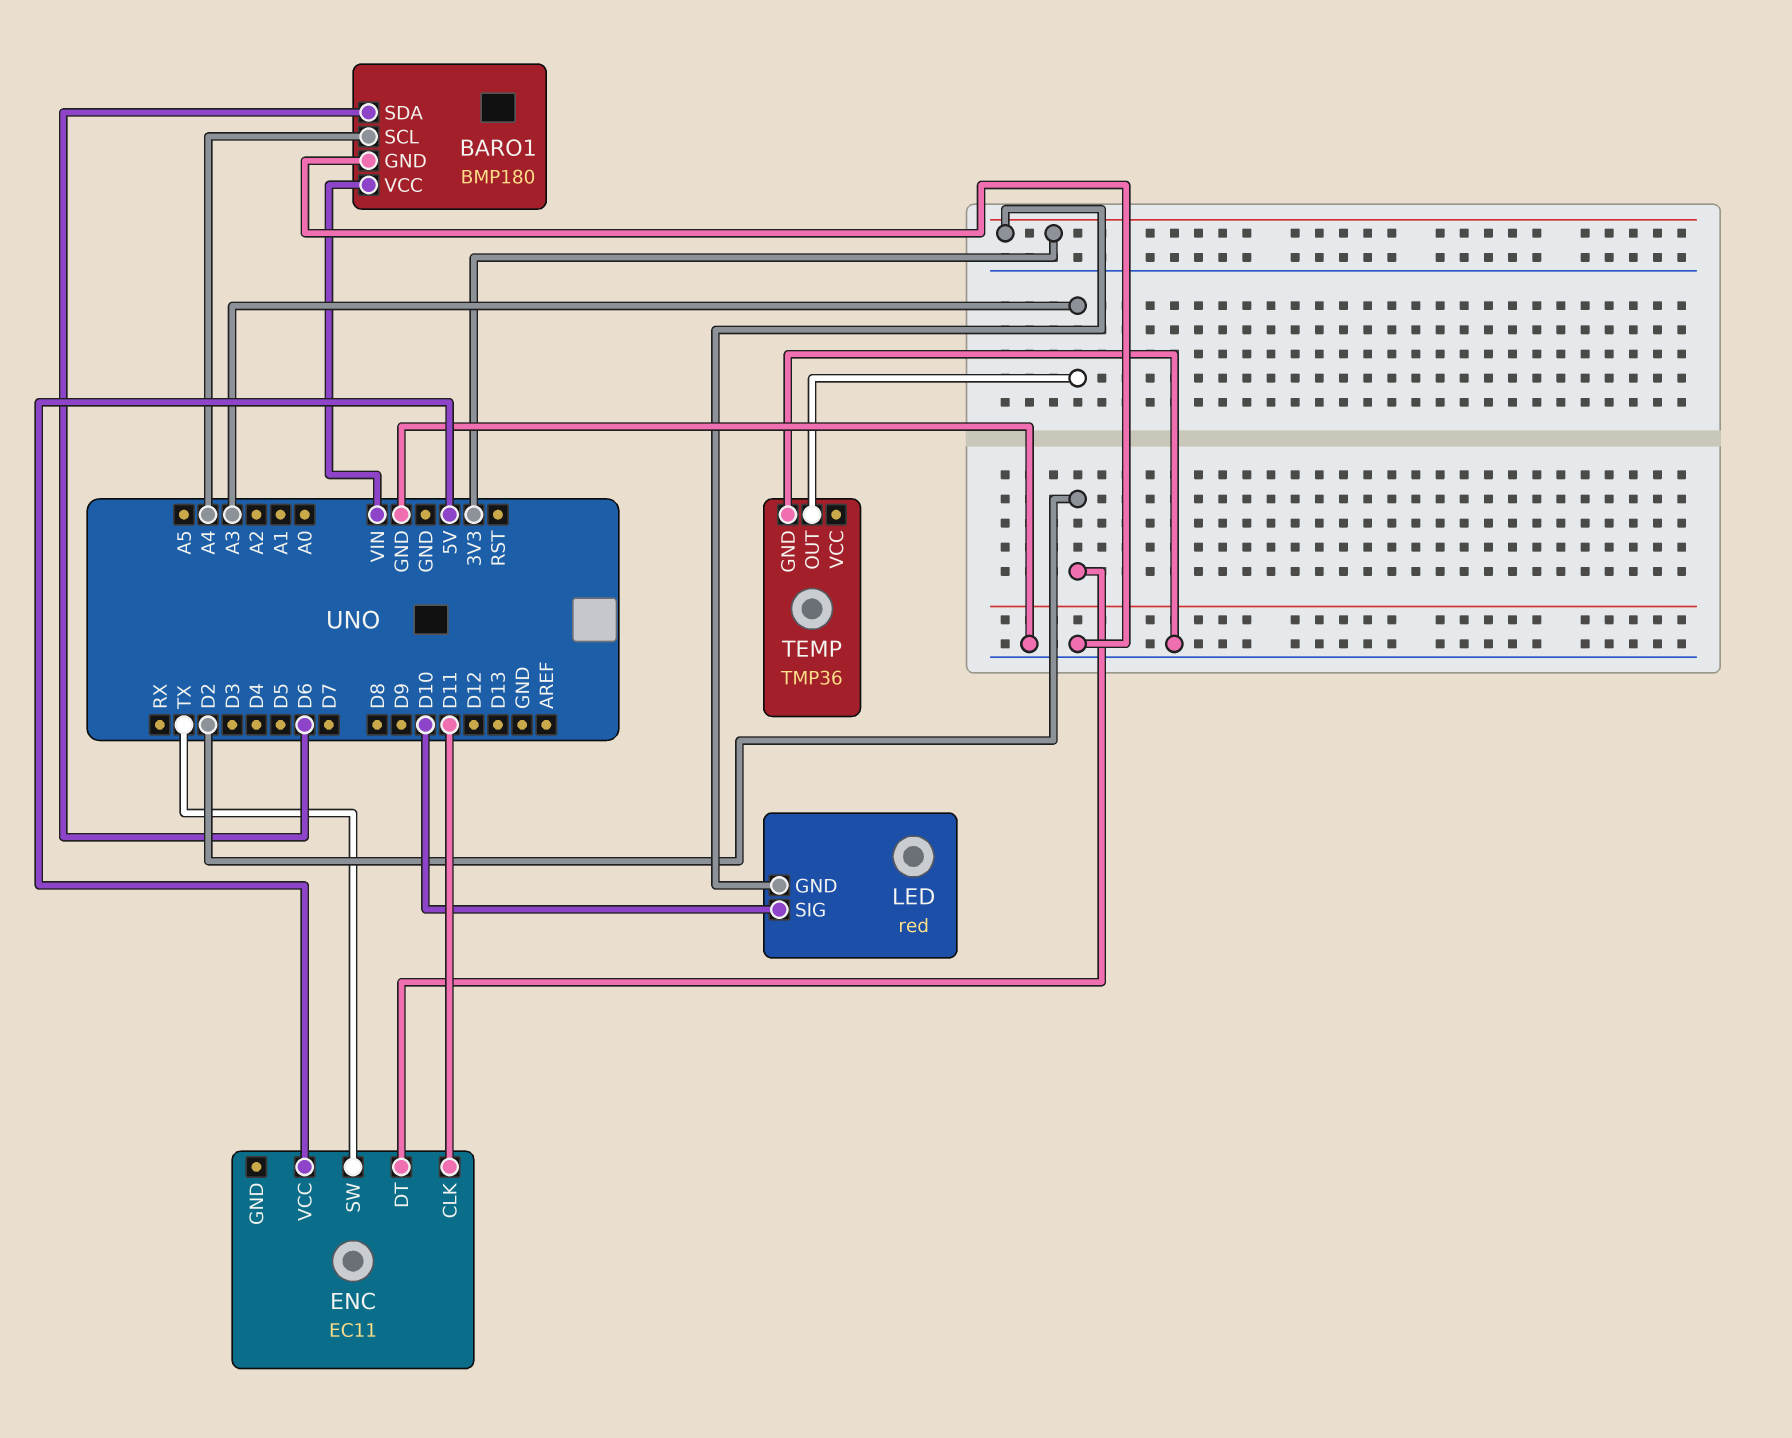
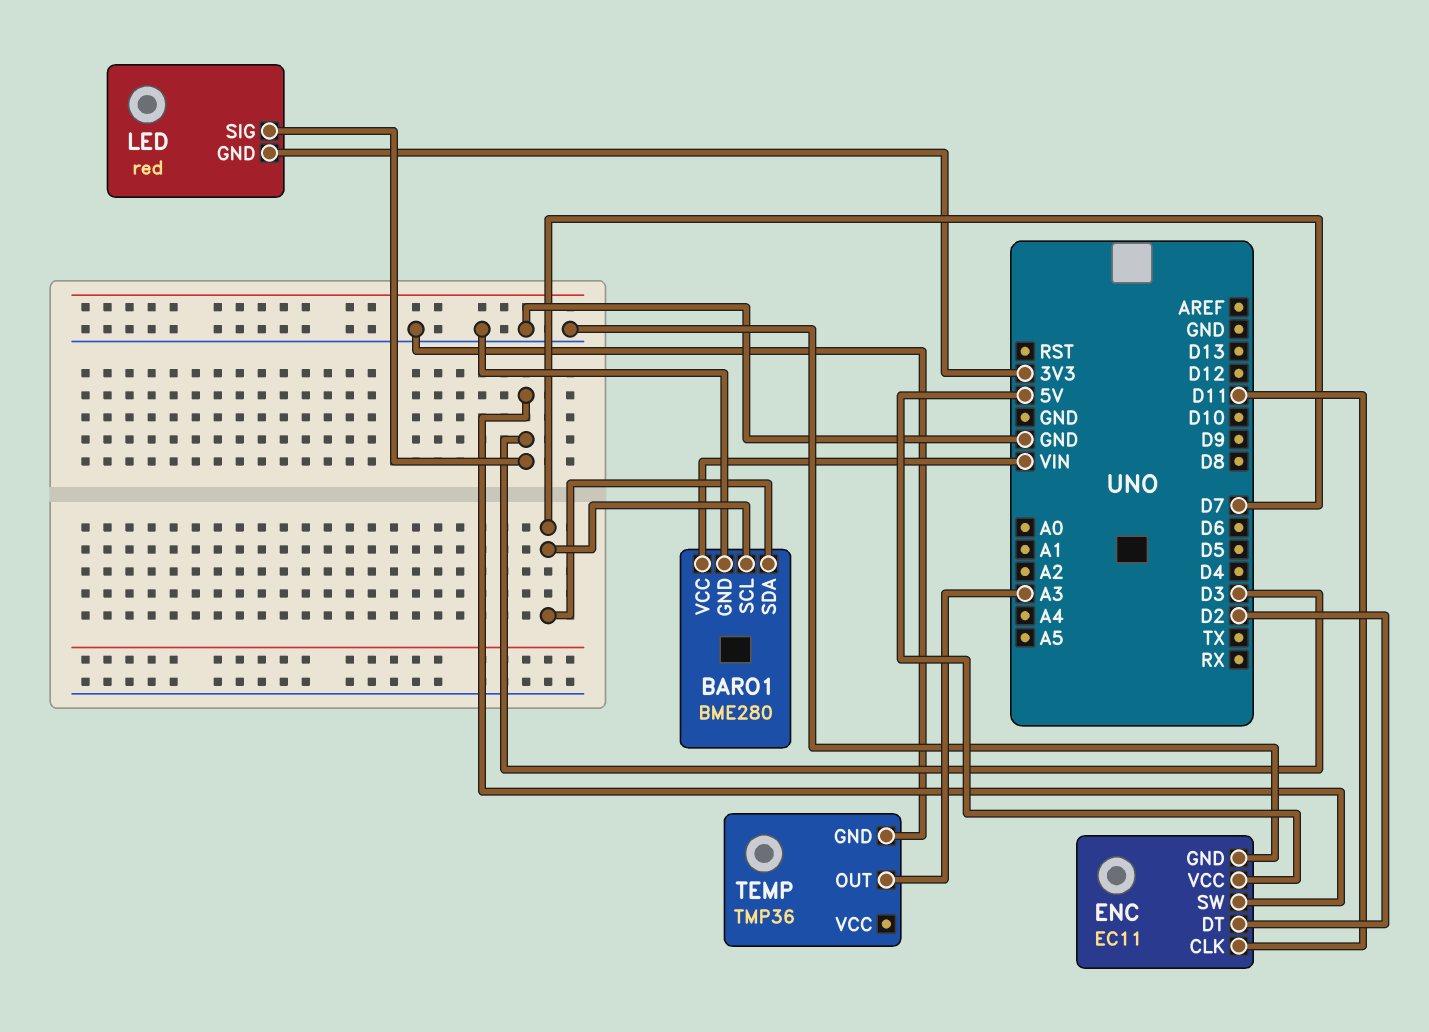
BARO1: BMP180 -> BME280
BARO1 pin SCL: A4 -> D7
BARO1 pin SDA: D6 -> D7
ENC pin GND: none -> GND
ENC pin SW: TX -> D3
LED pin SIG: D10 -> D3

